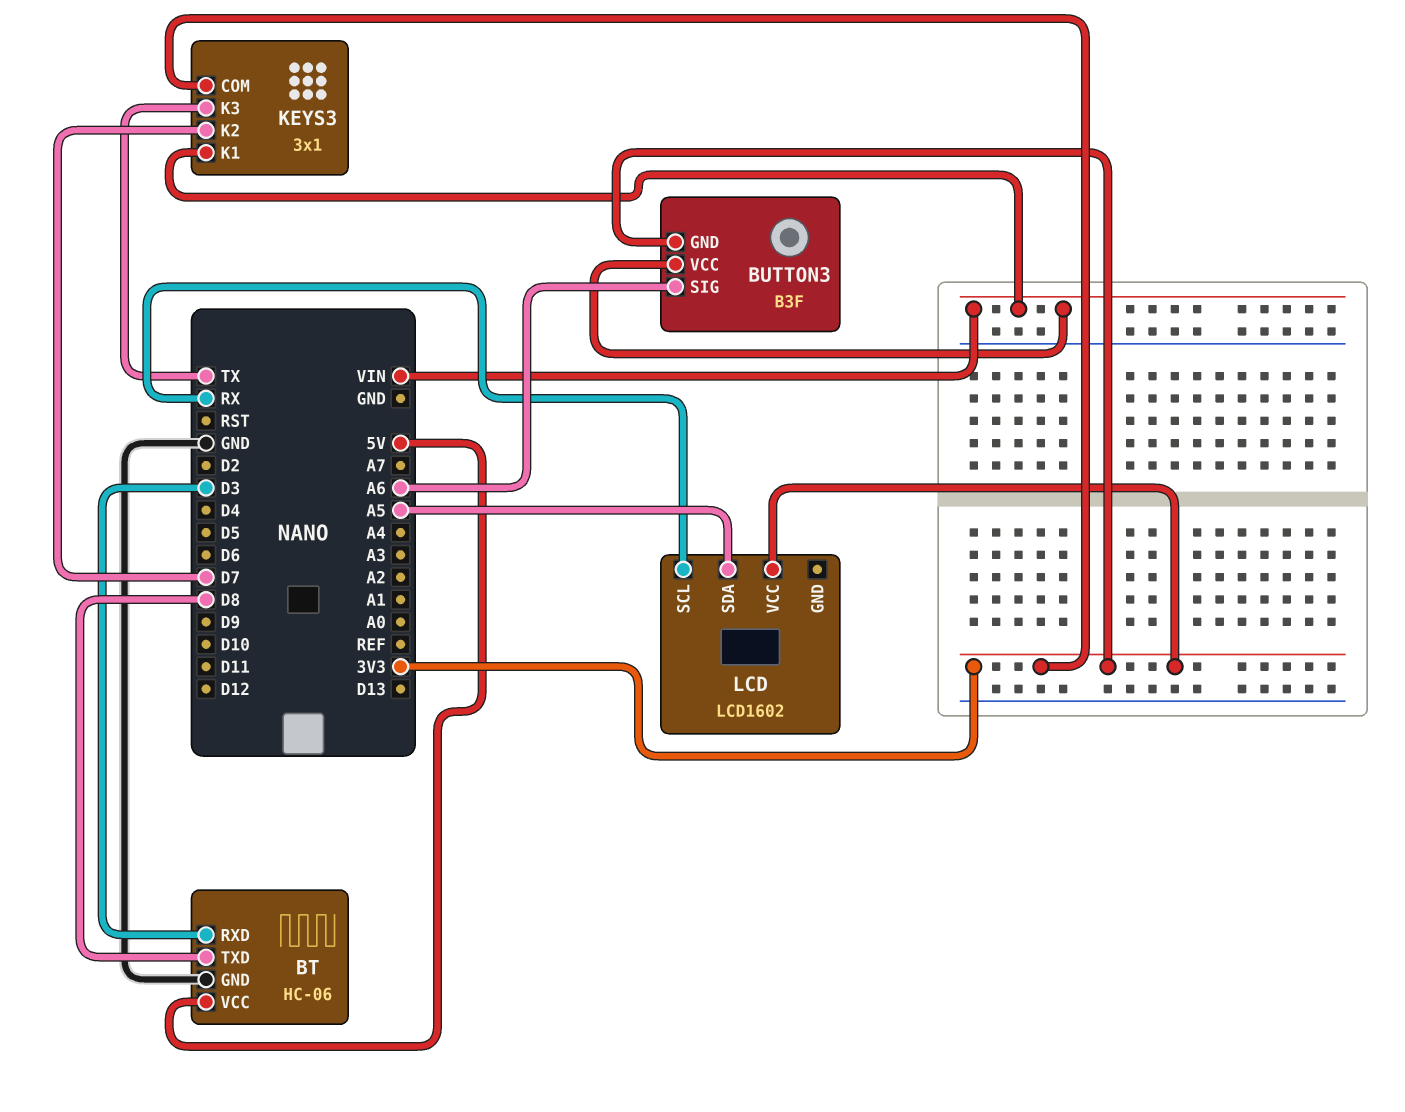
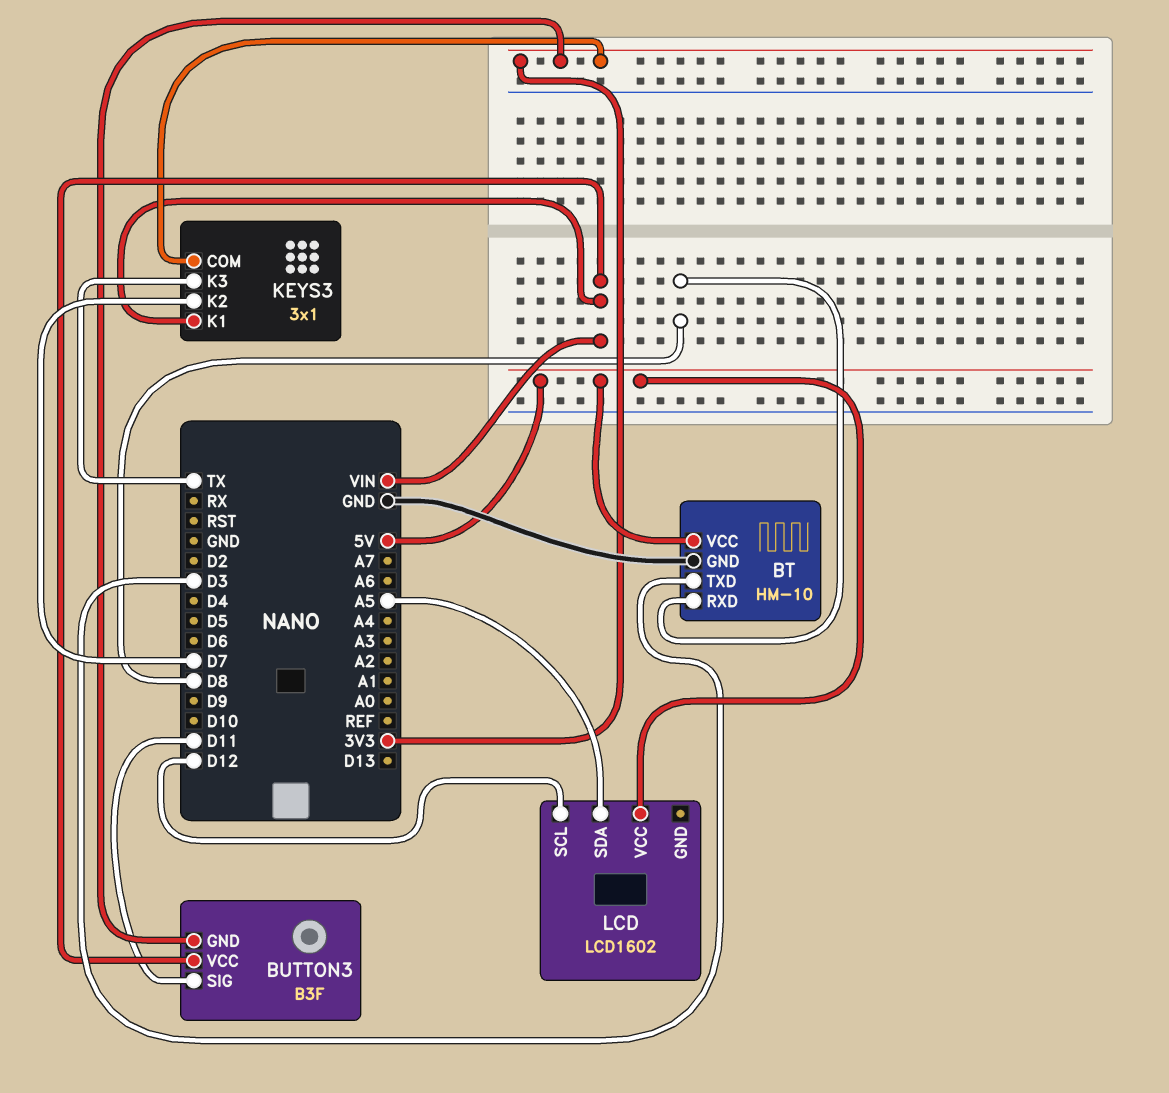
BT: HC-06 -> HM-10
BT pin RXD: D3 -> D8
BT pin TXD: D8 -> D3
BUTTON3 pin SIG: A6 -> D11
LCD pin SCL: RX -> D12
LCD pin VCC: 3V3 -> 5V

